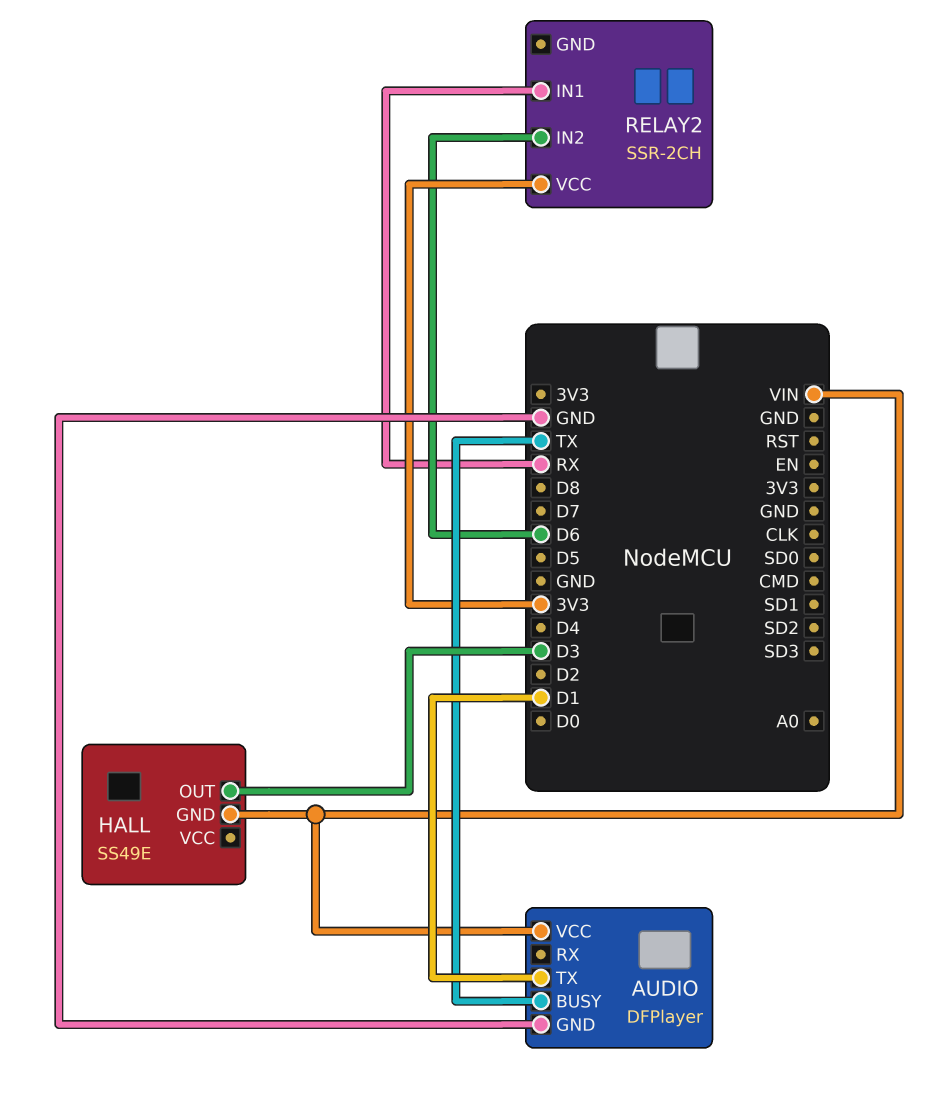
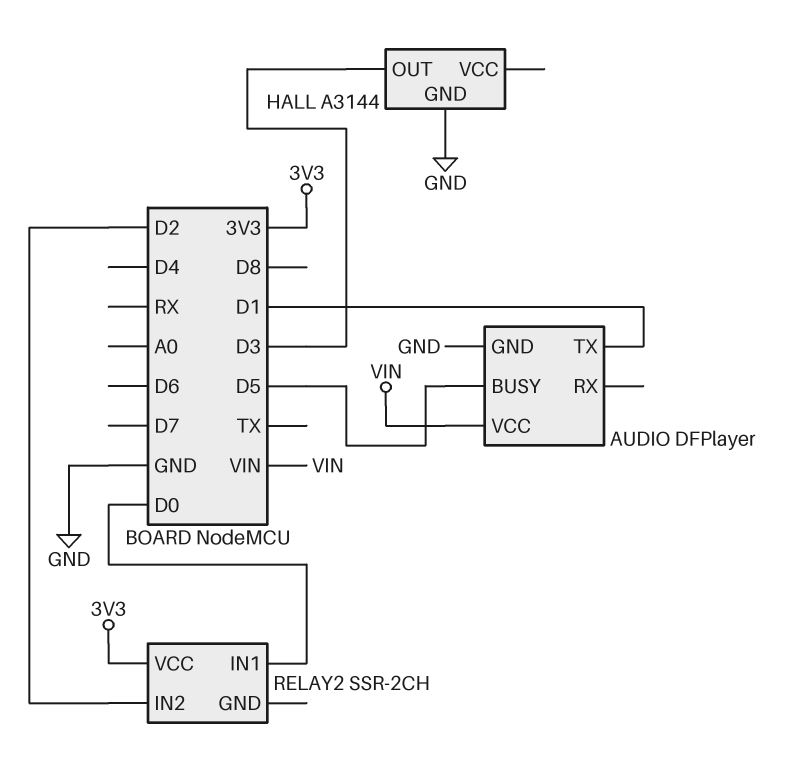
AUDIO pin BUSY: TX -> D5
HALL: SS49E -> A3144
HALL pin GND: VIN -> GND
RELAY2 pin IN1: RX -> D0
RELAY2 pin IN2: D6 -> D2

